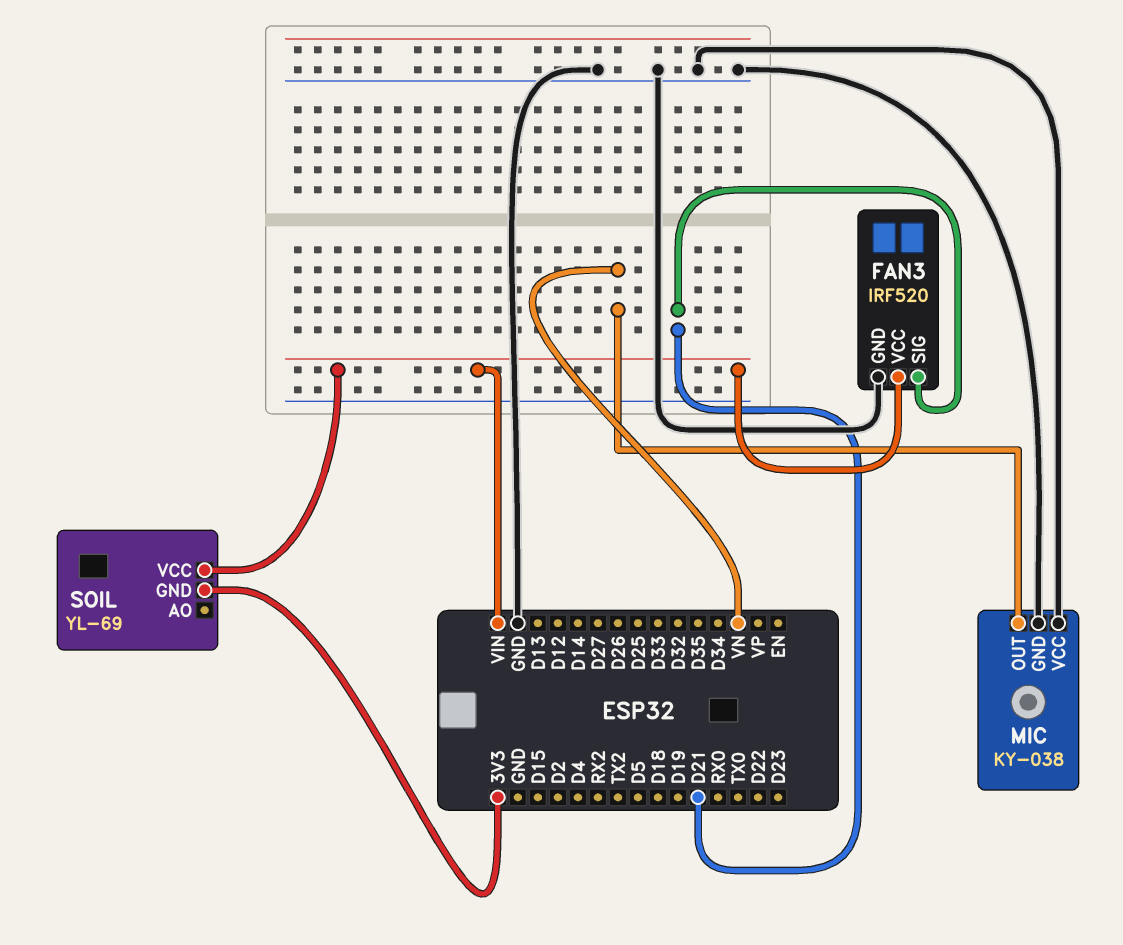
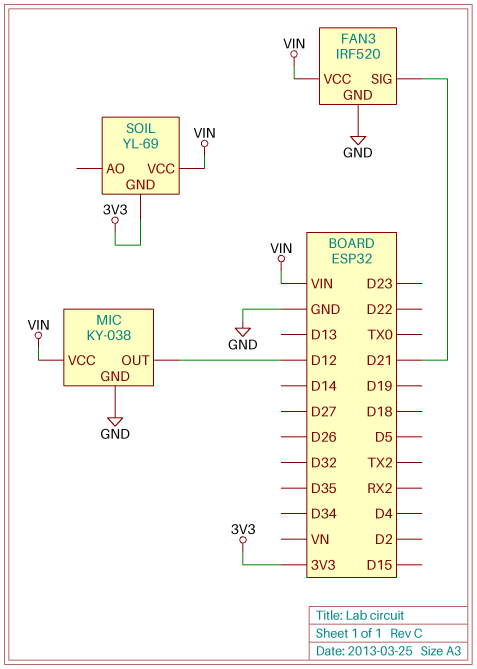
MIC pin OUT: VN -> D12
MIC pin VCC: GND -> VIN

